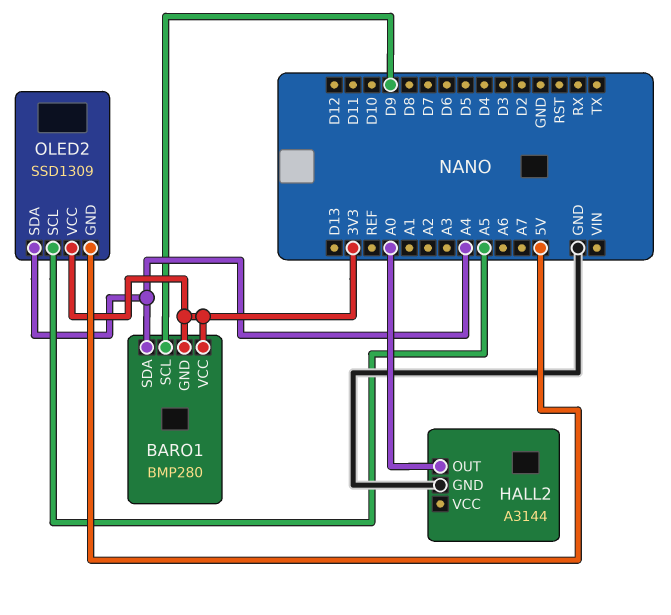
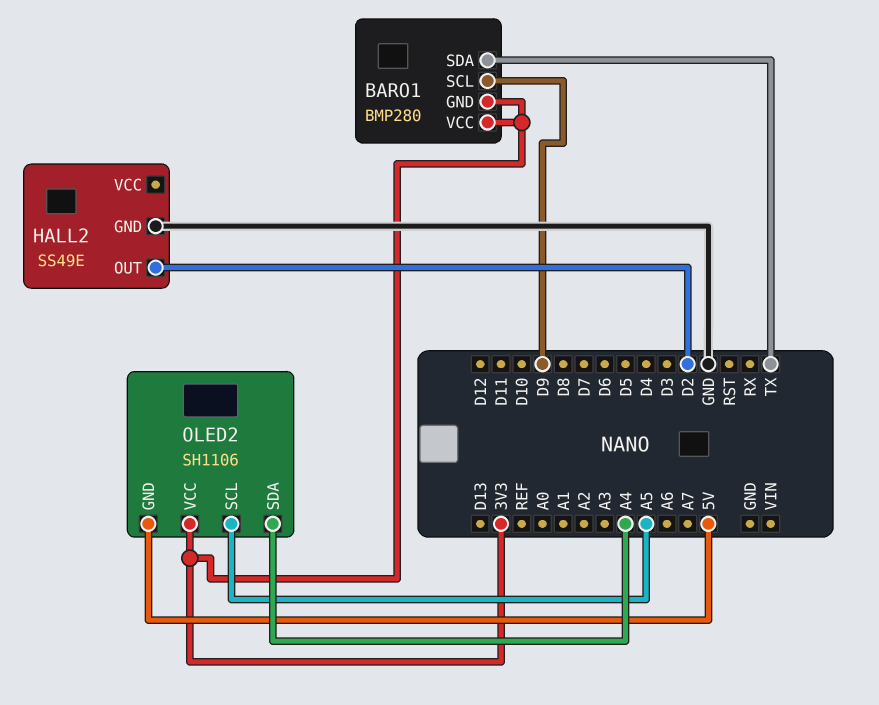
BARO1 pin SDA: A4 -> TX
HALL2: A3144 -> SS49E
HALL2 pin OUT: A0 -> D2
OLED2: SSD1309 -> SH1106

